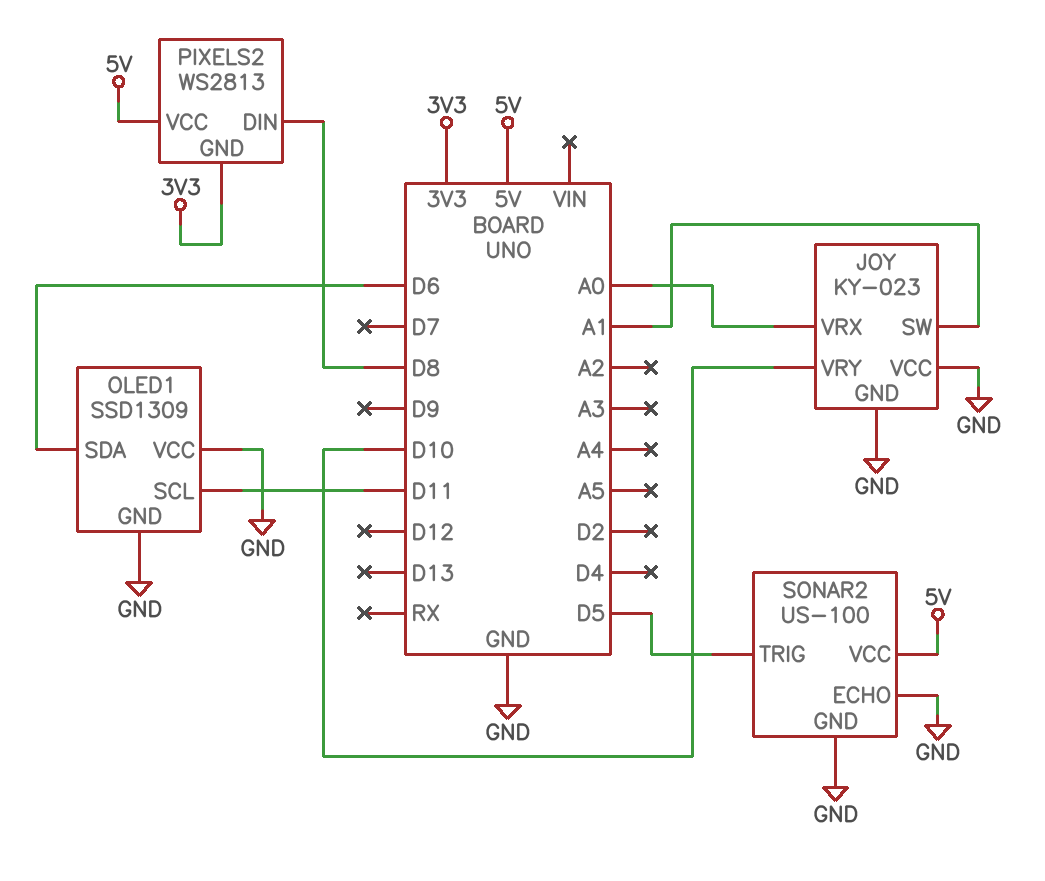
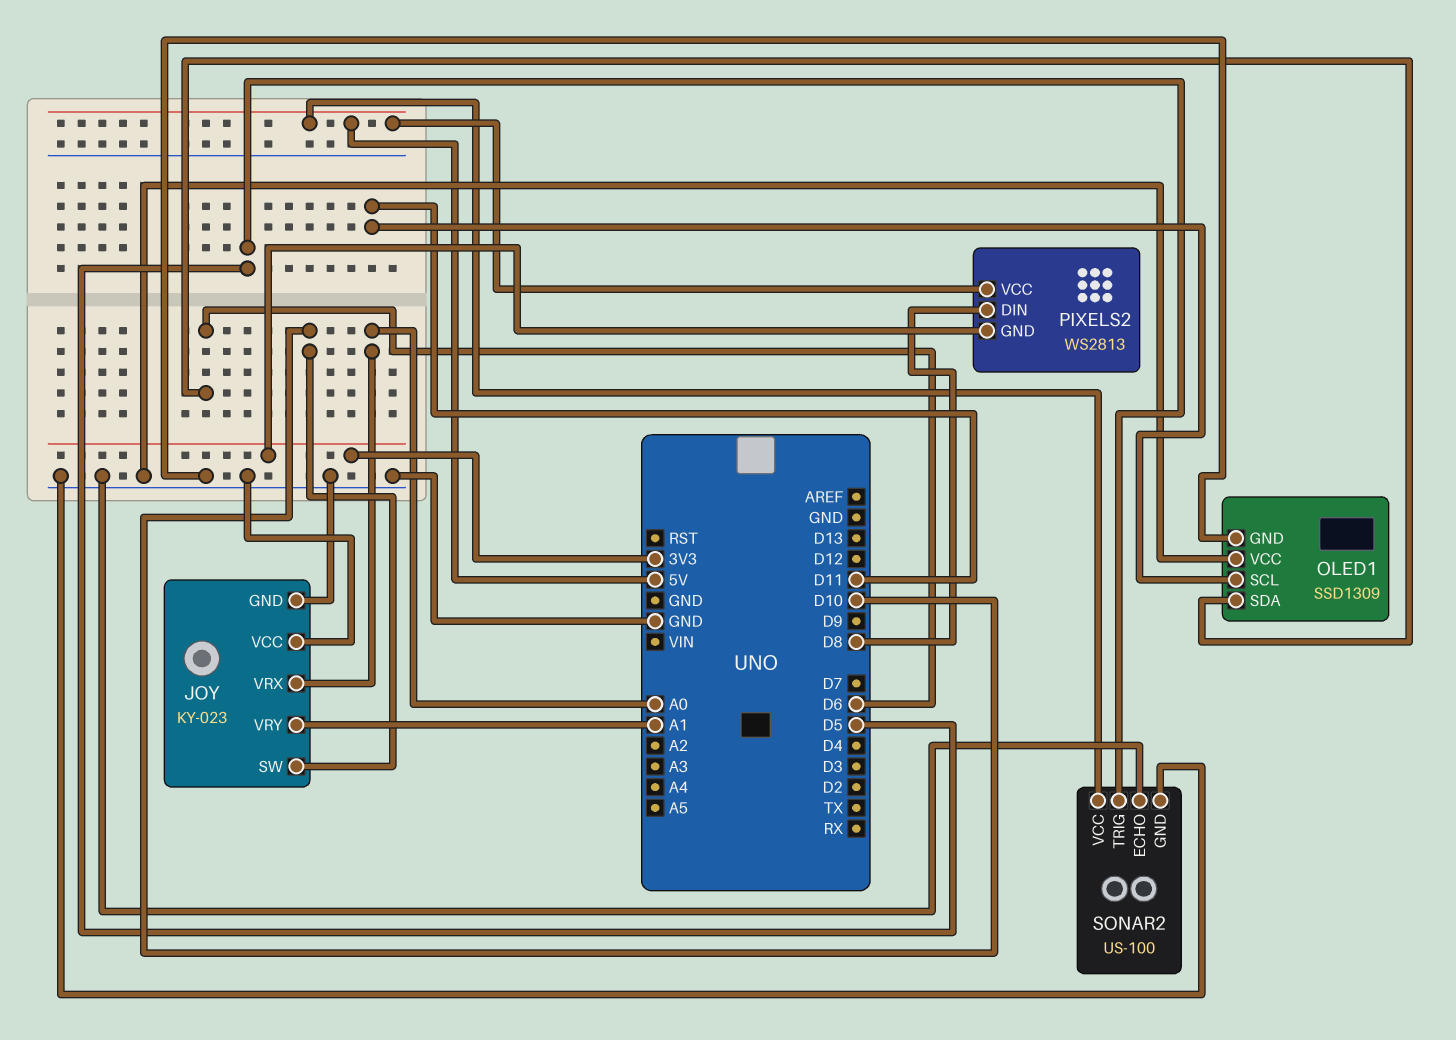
JOY pin SW: A1 -> D10
JOY pin VRY: D10 -> A1

